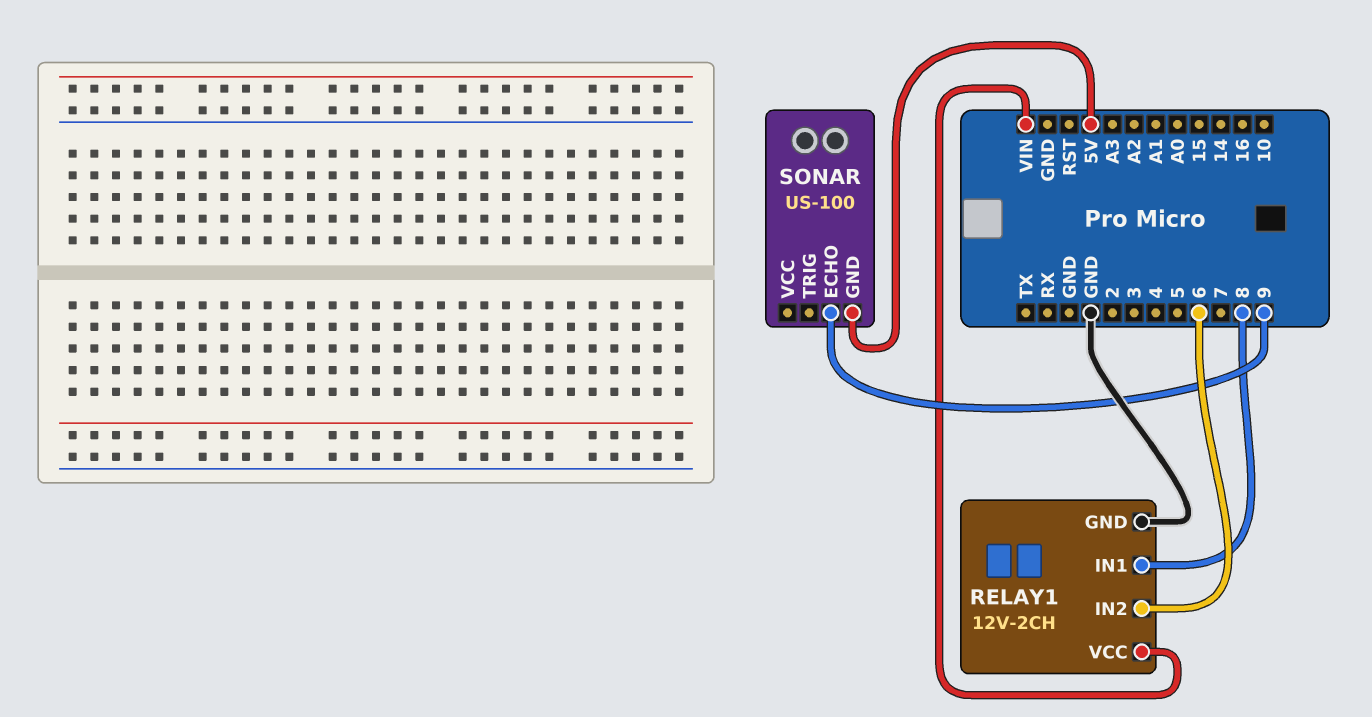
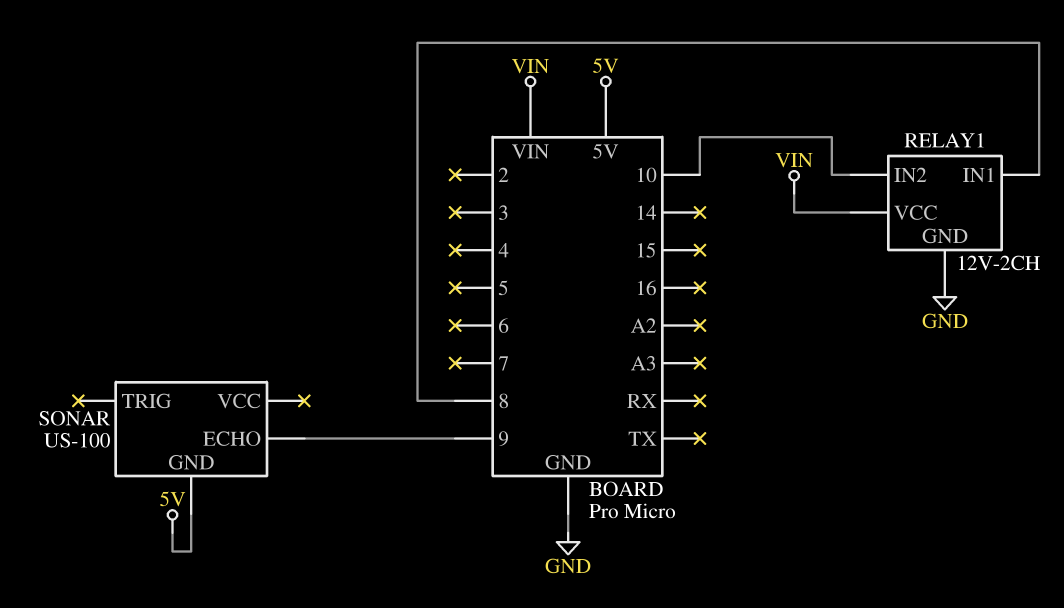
RELAY1 pin IN2: 6 -> 10

